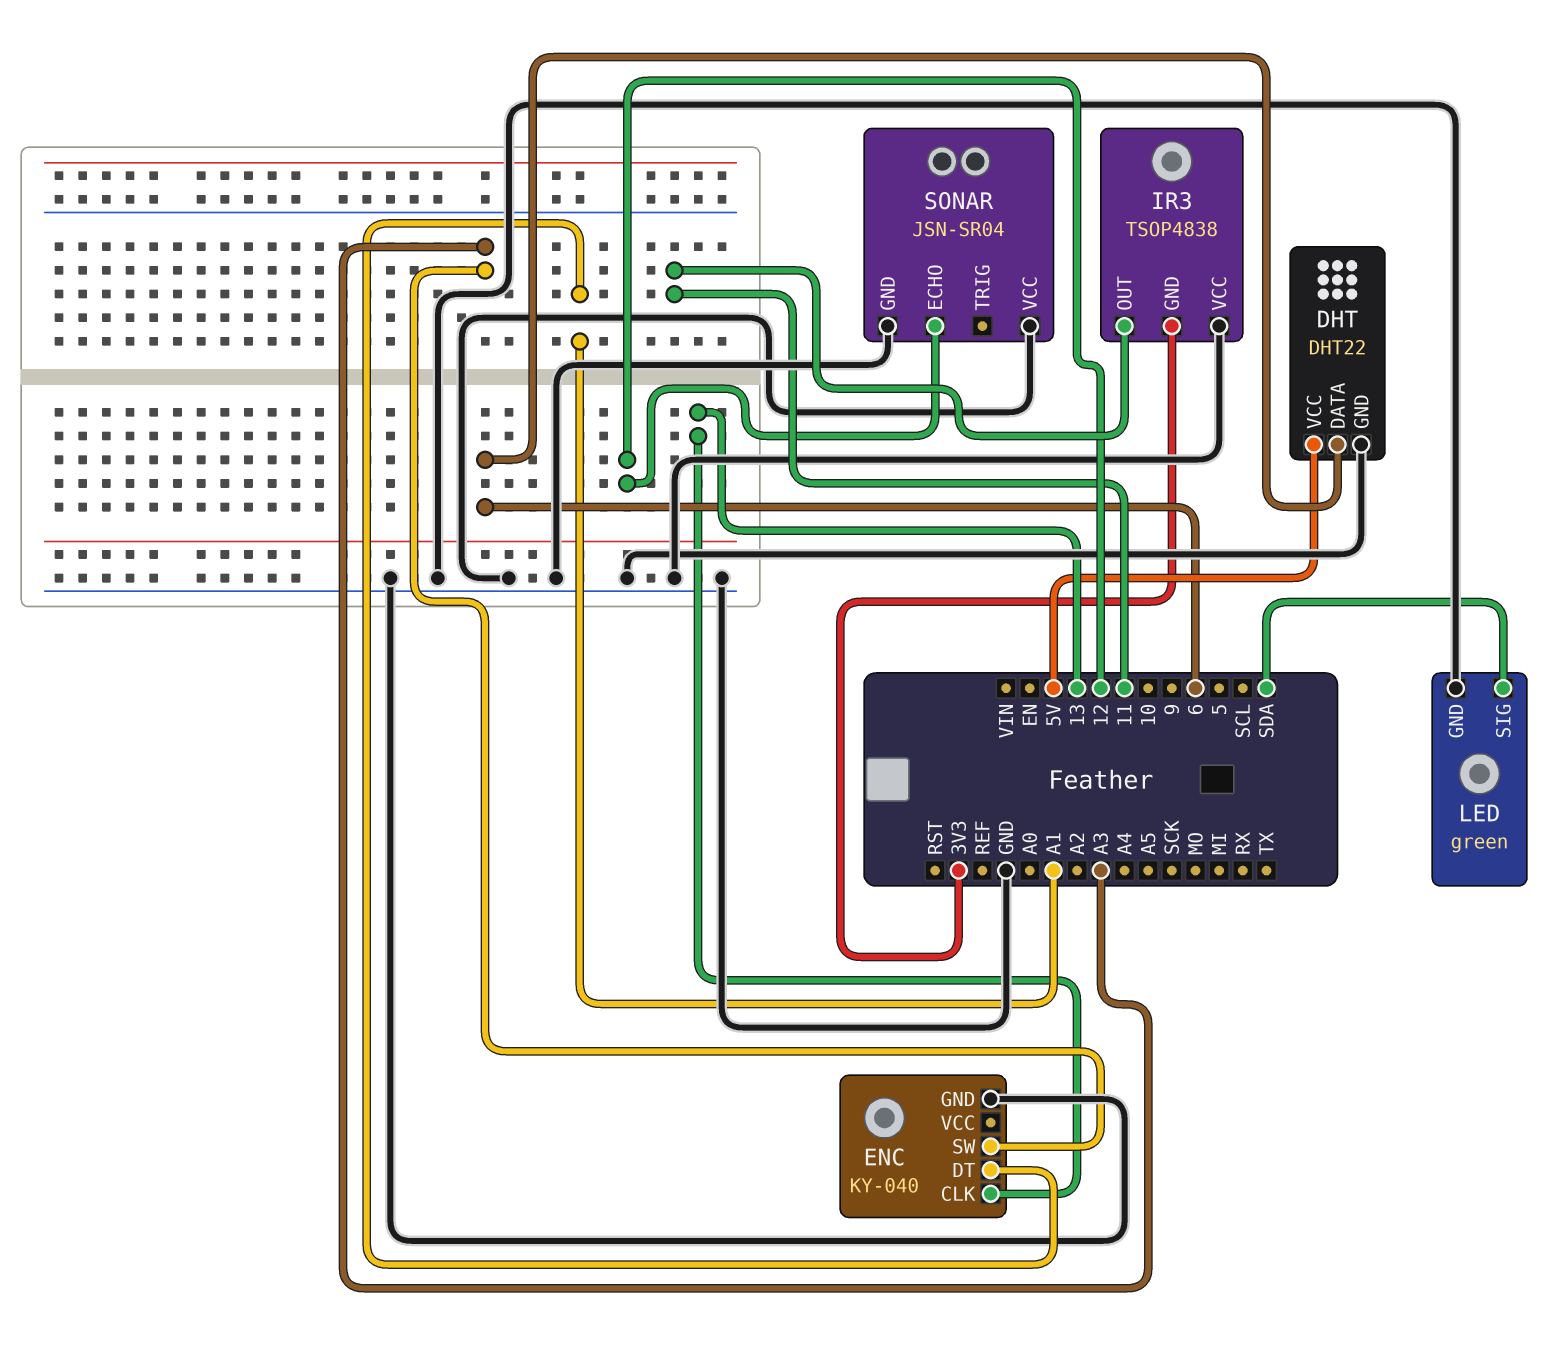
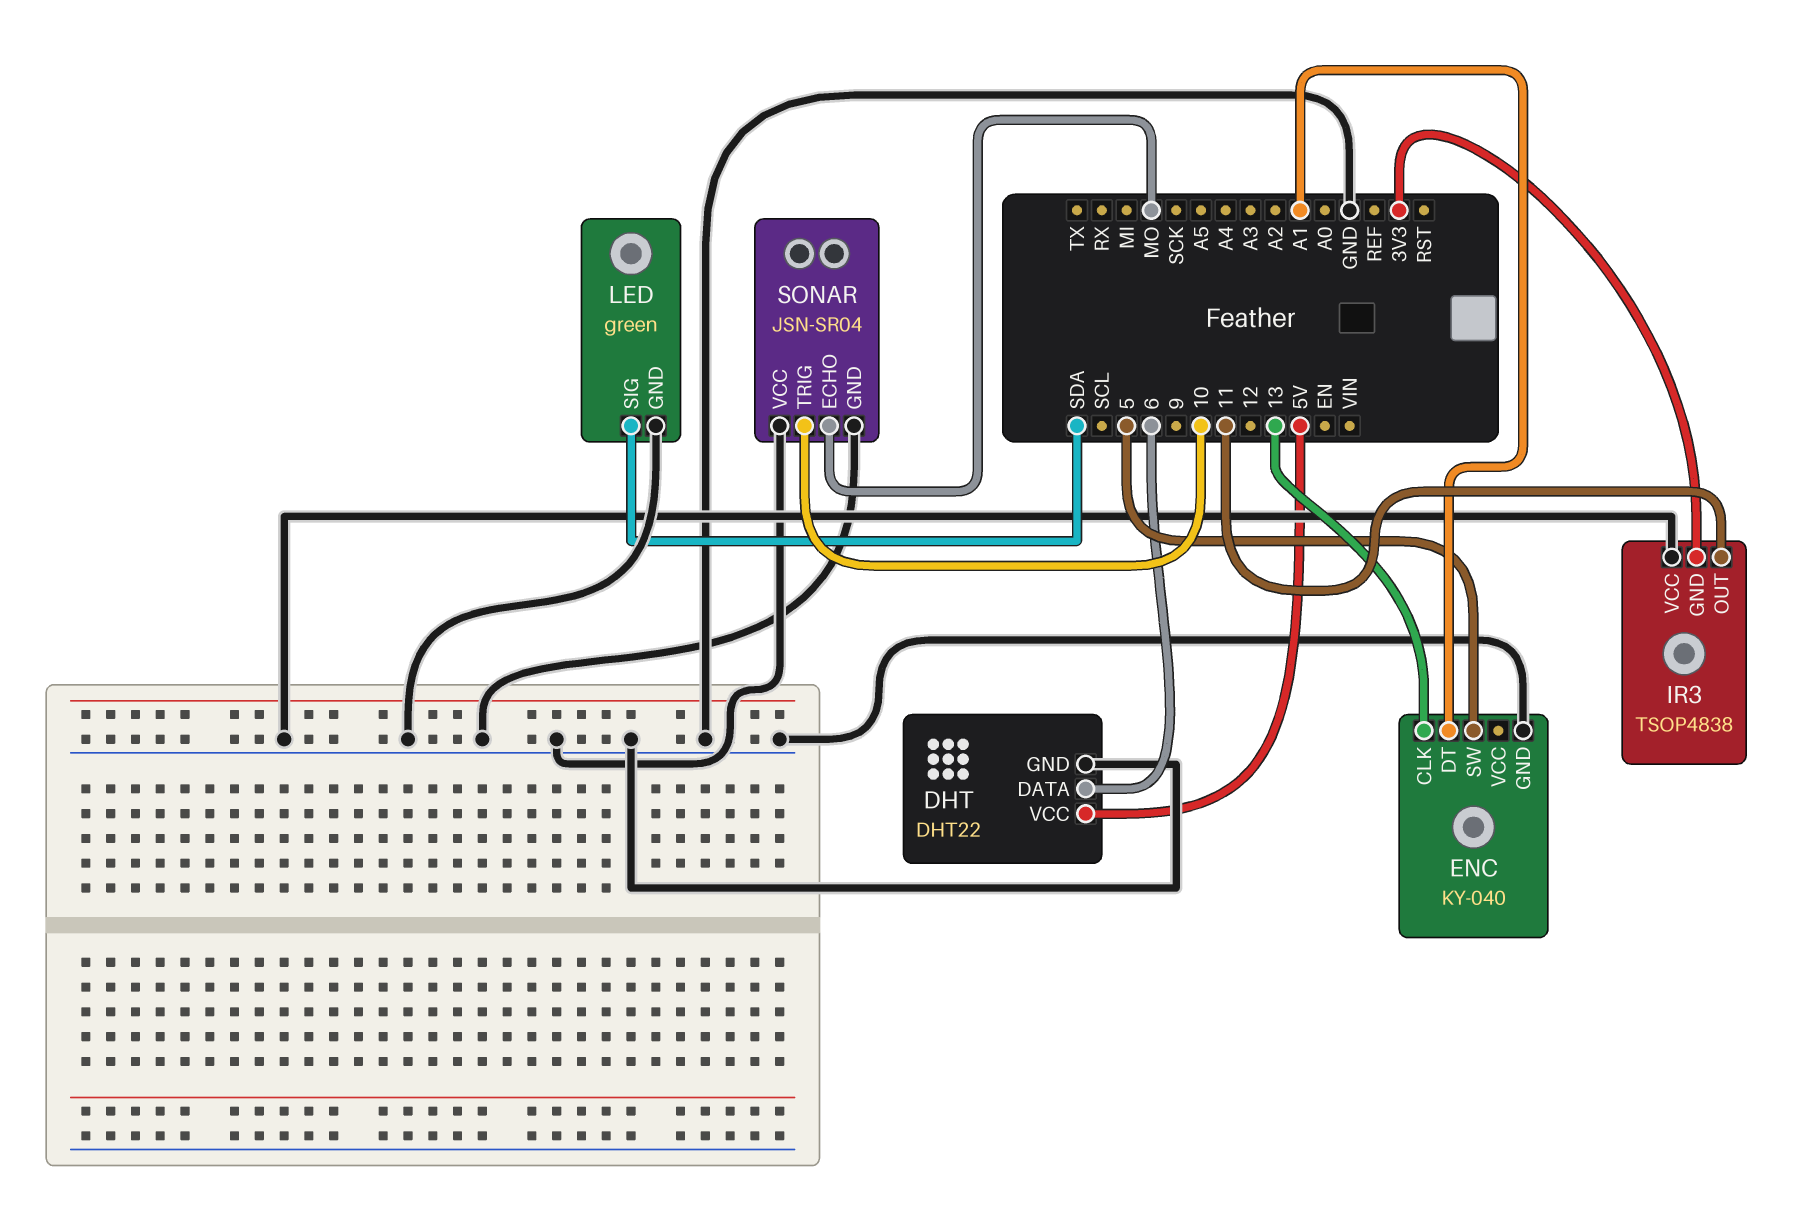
ENC pin SW: A3 -> 5
SONAR pin ECHO: 12 -> MO
SONAR pin TRIG: none -> 10

